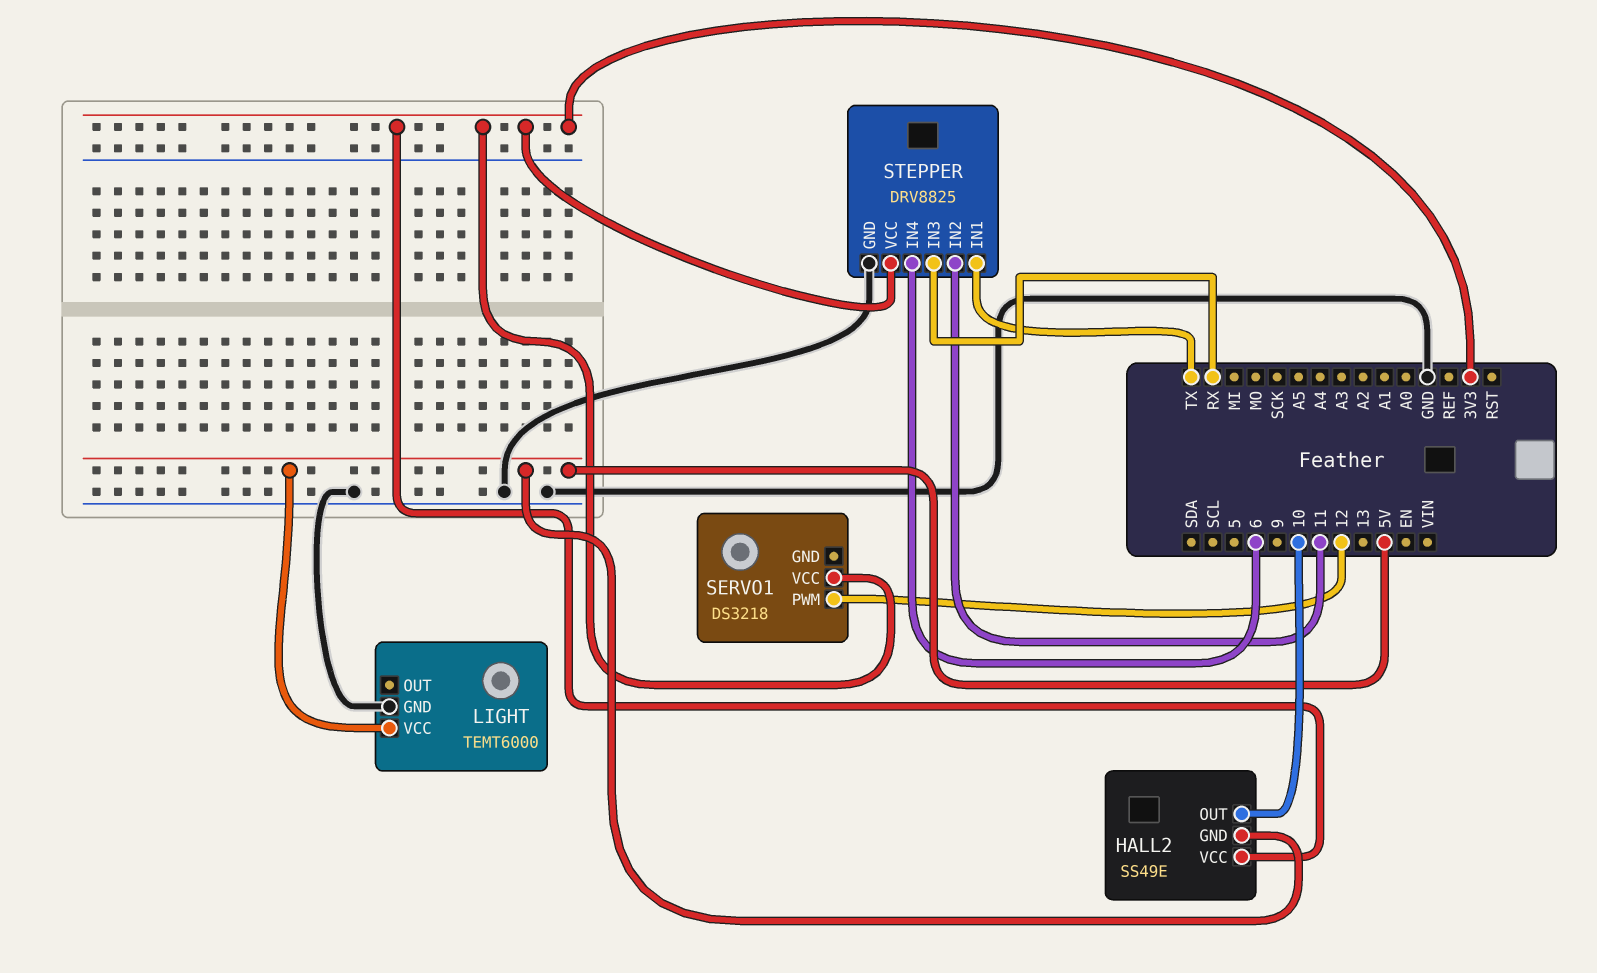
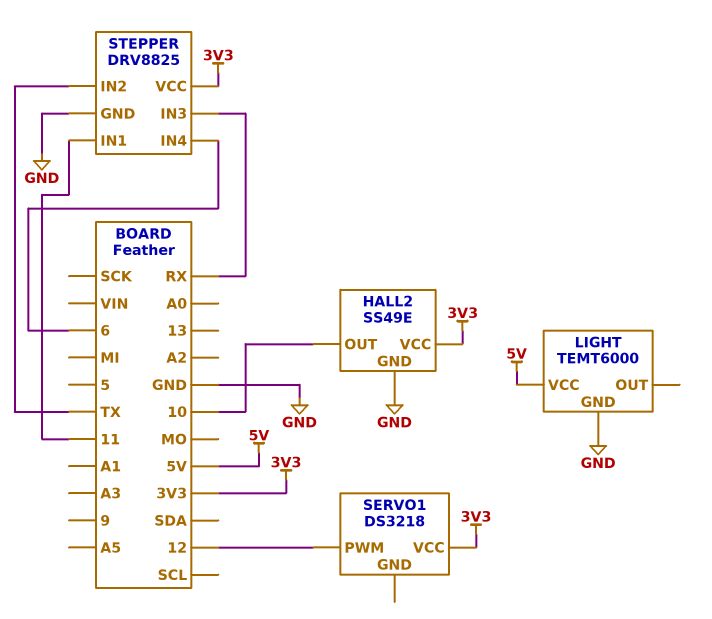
HALL2 pin GND: 5V -> GND
STEPPER pin IN1: TX -> 11
STEPPER pin IN2: 11 -> TX

